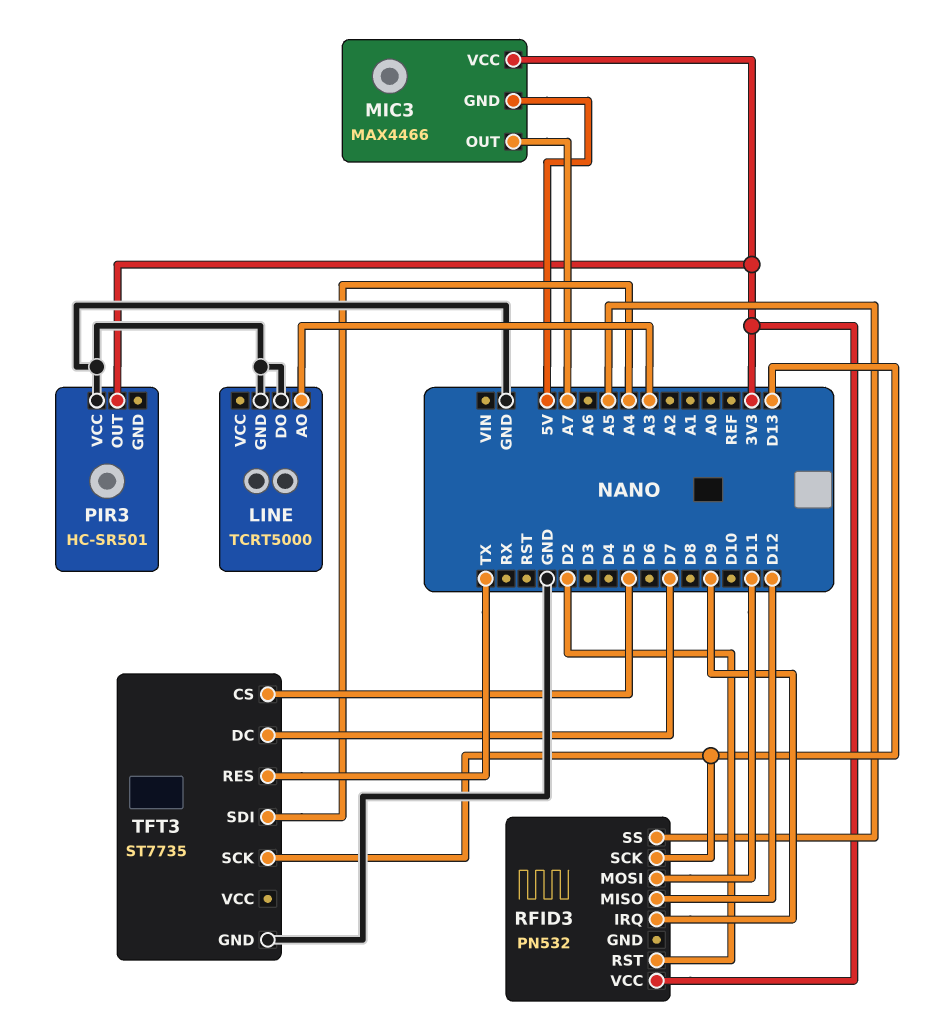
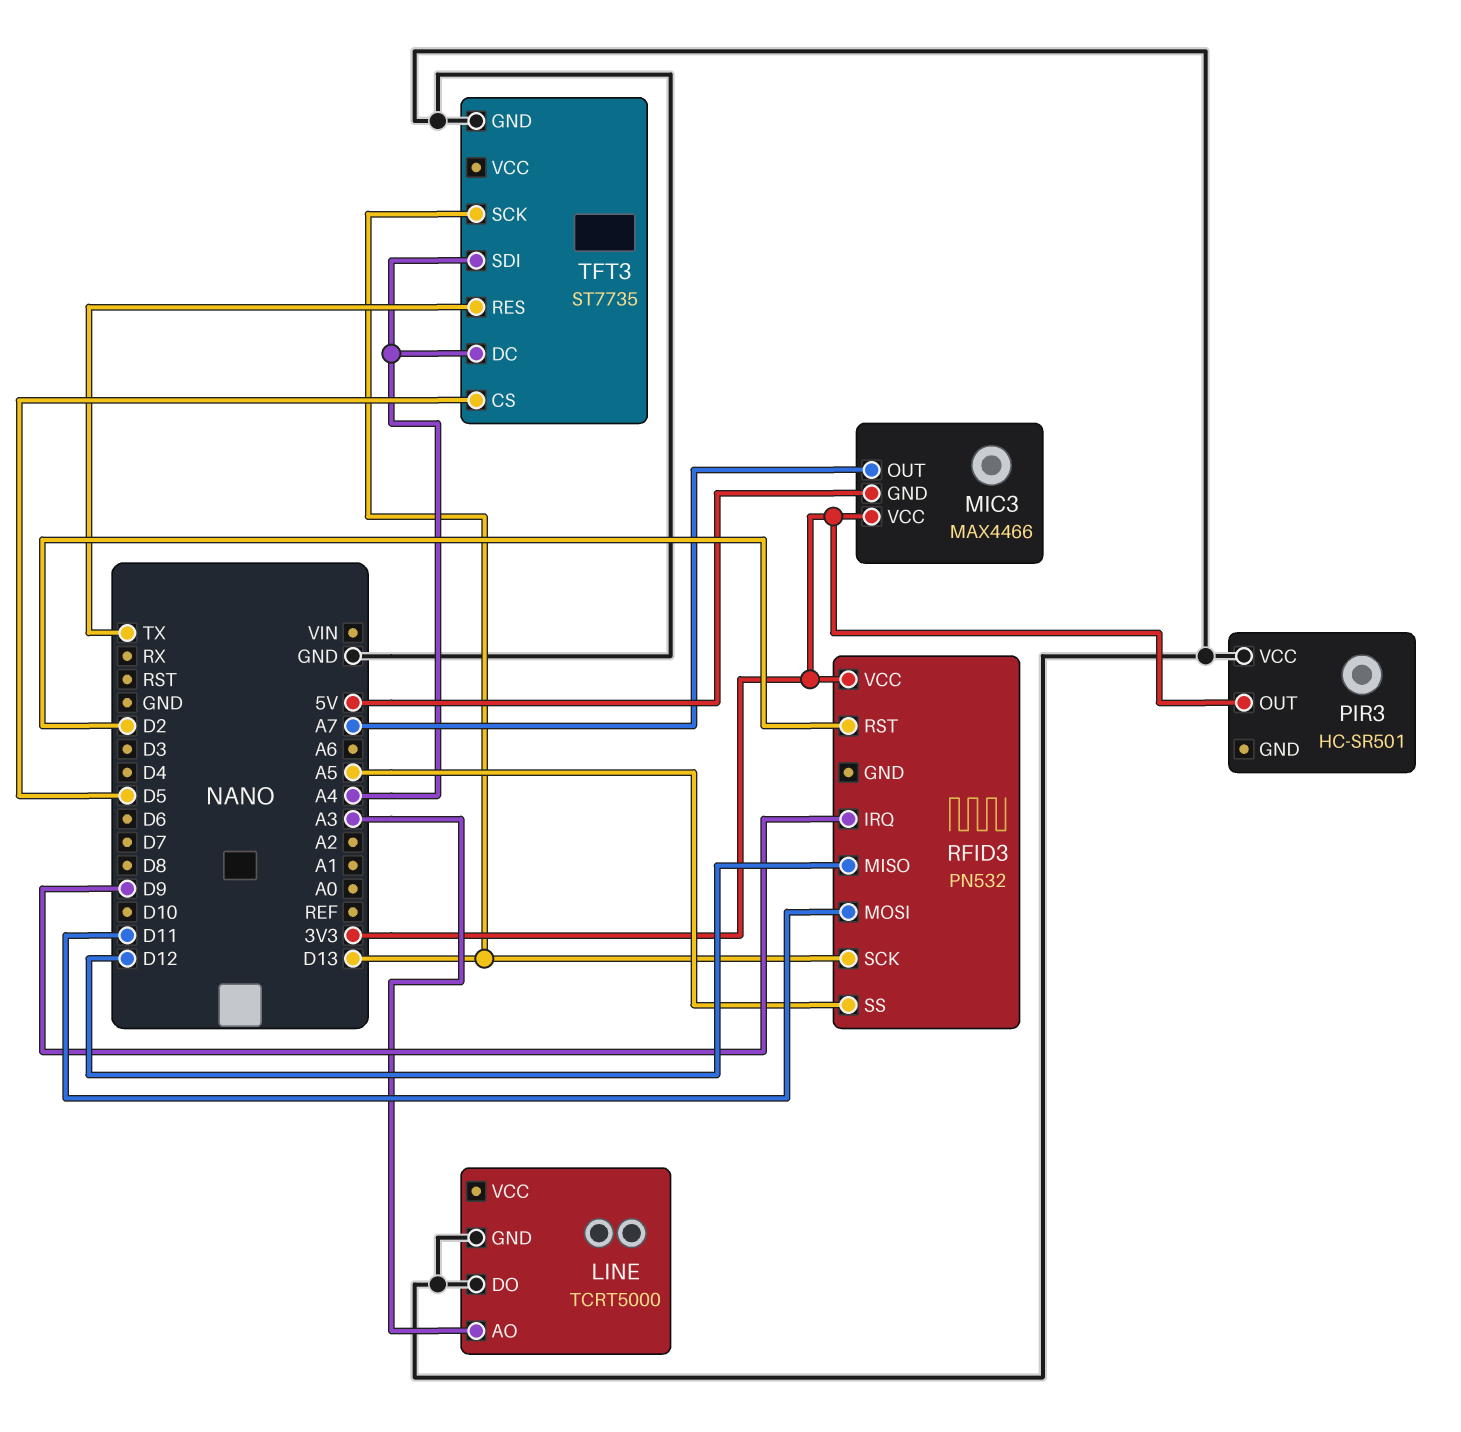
TFT3 pin DC: D7 -> A4

